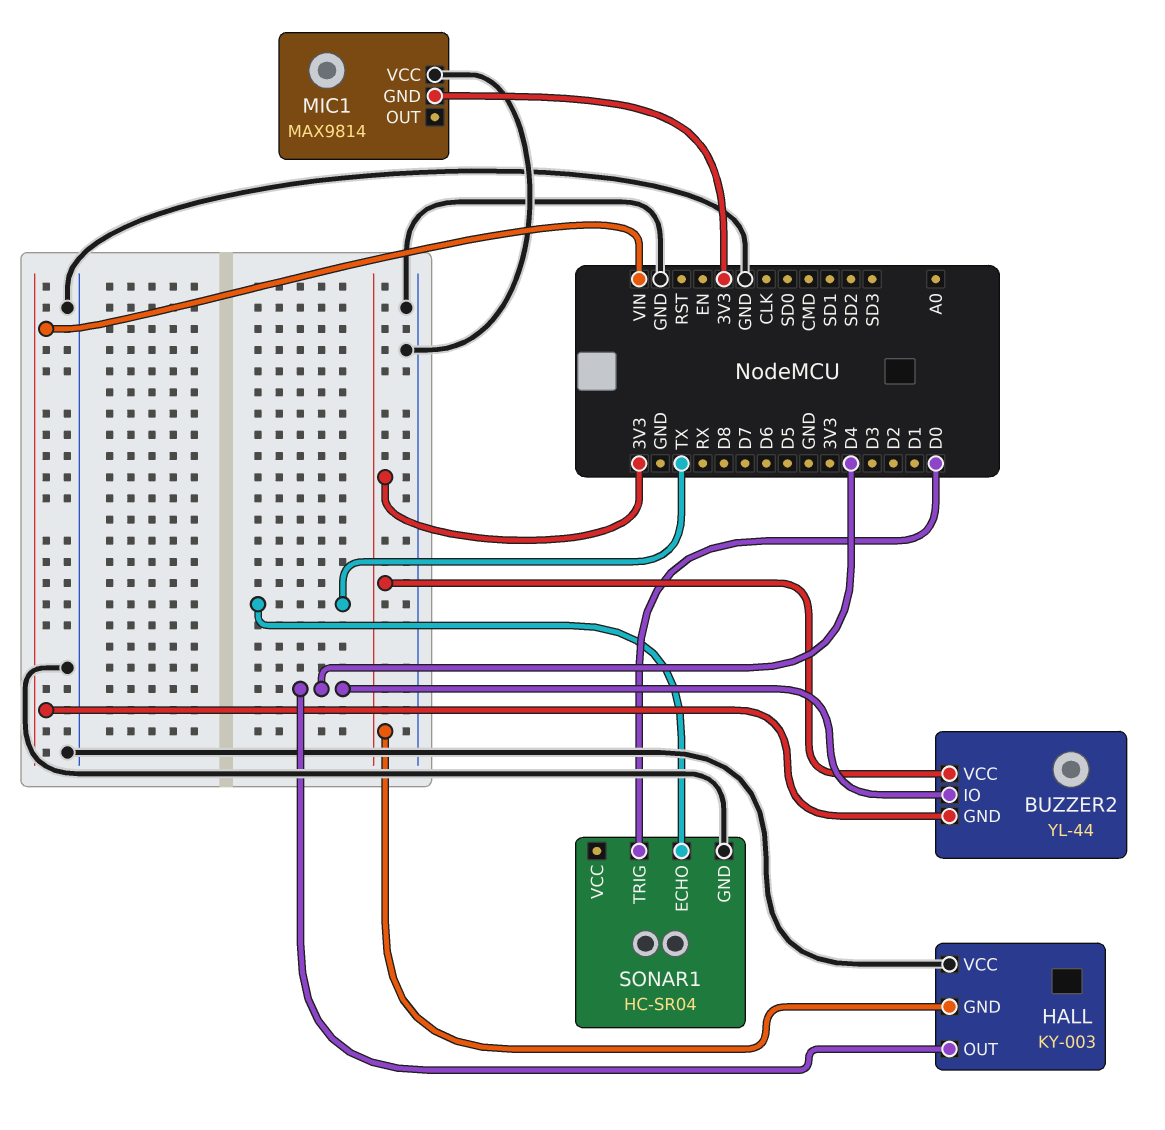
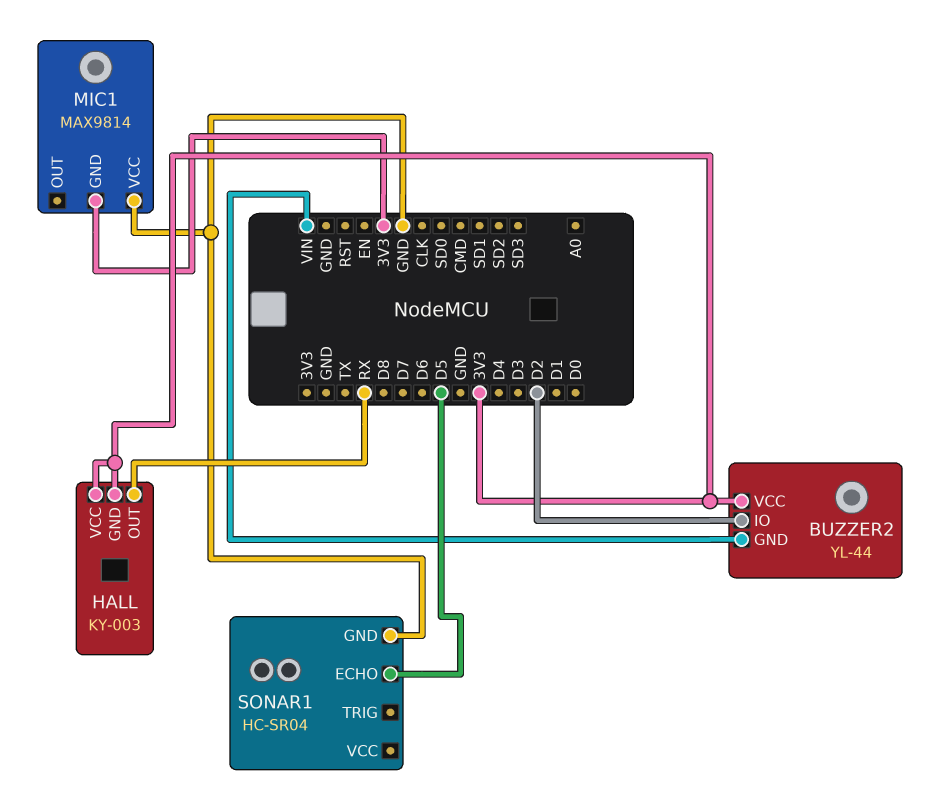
BUZZER2 pin IO: D4 -> D2
HALL pin OUT: D4 -> RX
HALL pin VCC: GND -> 3V3
SONAR1 pin ECHO: TX -> D5
SONAR1 pin TRIG: D0 -> none

